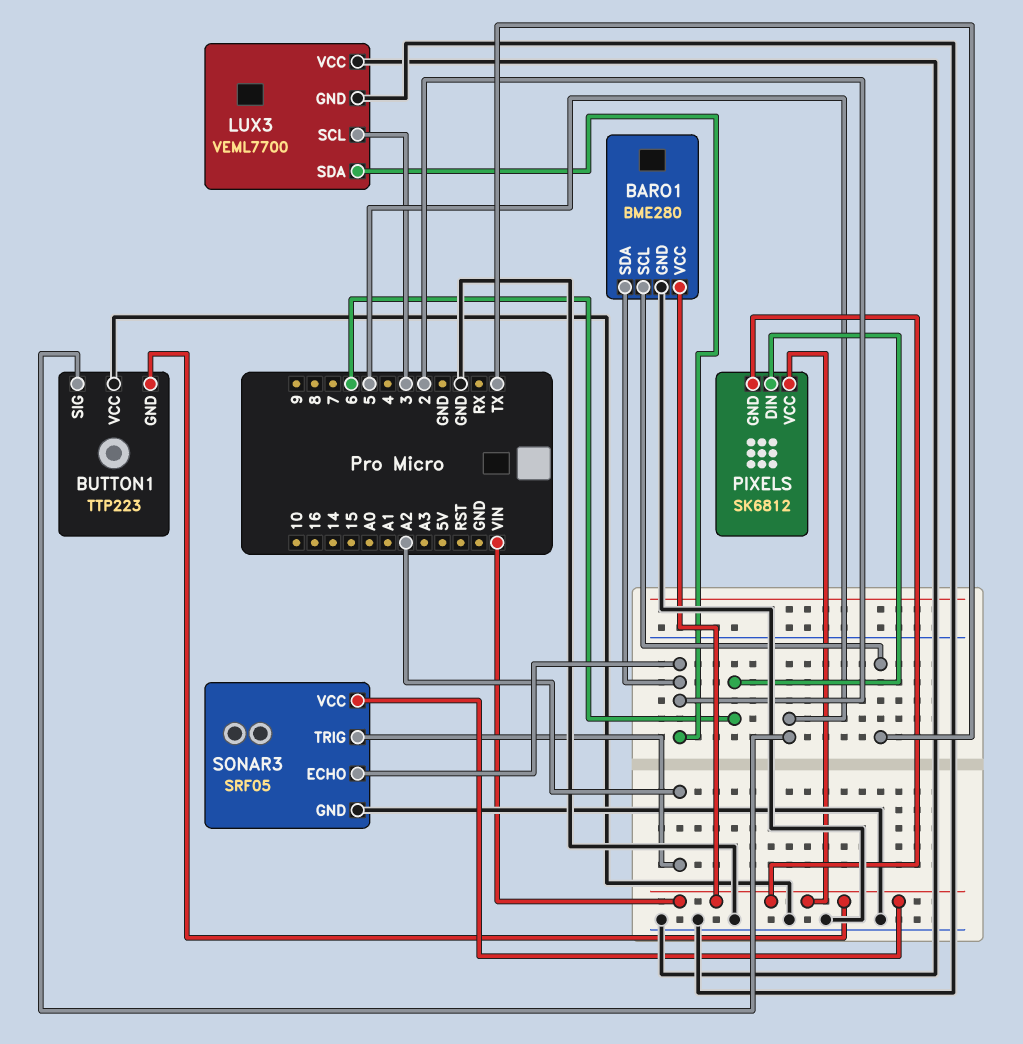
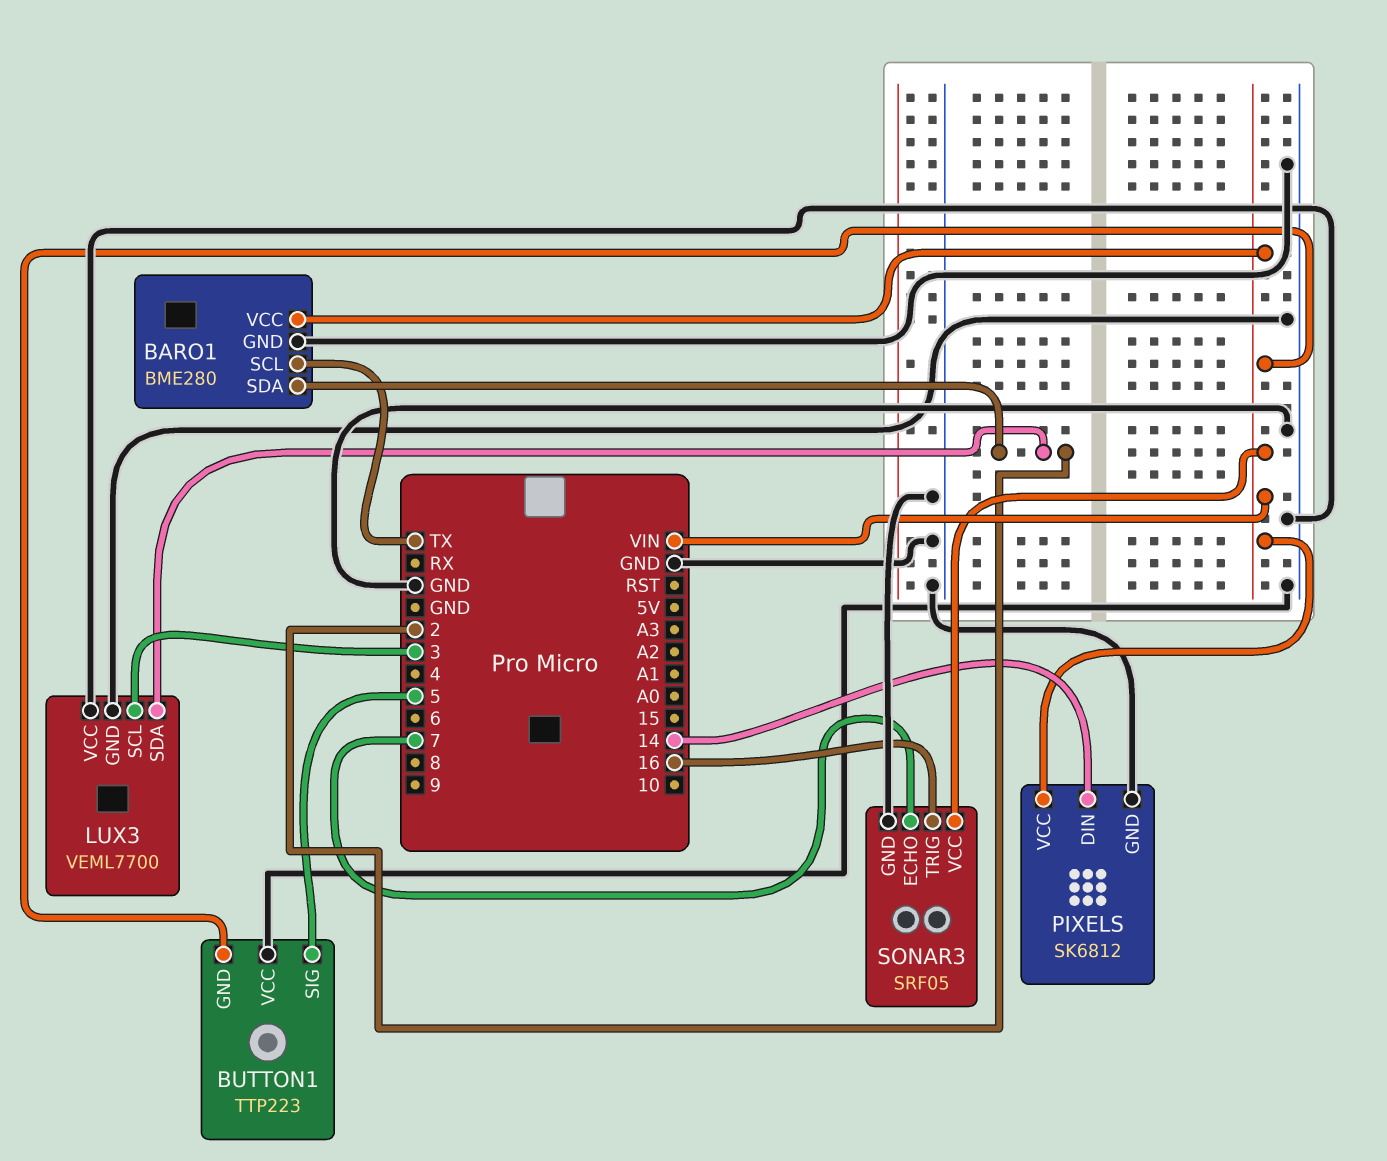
PIXELS pin DIN: 6 -> 14
PIXELS pin GND: VIN -> GND
SONAR3 pin ECHO: 2 -> 7
SONAR3 pin TRIG: A2 -> 16

